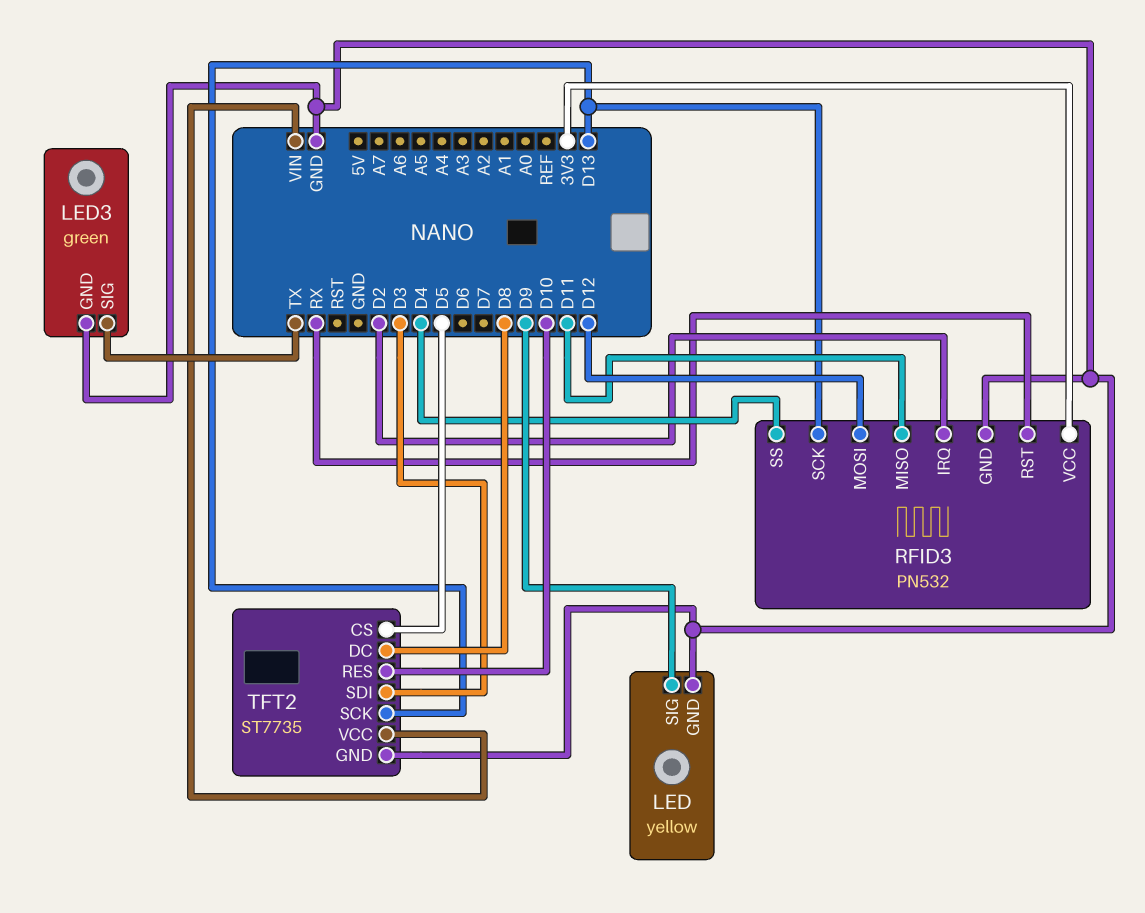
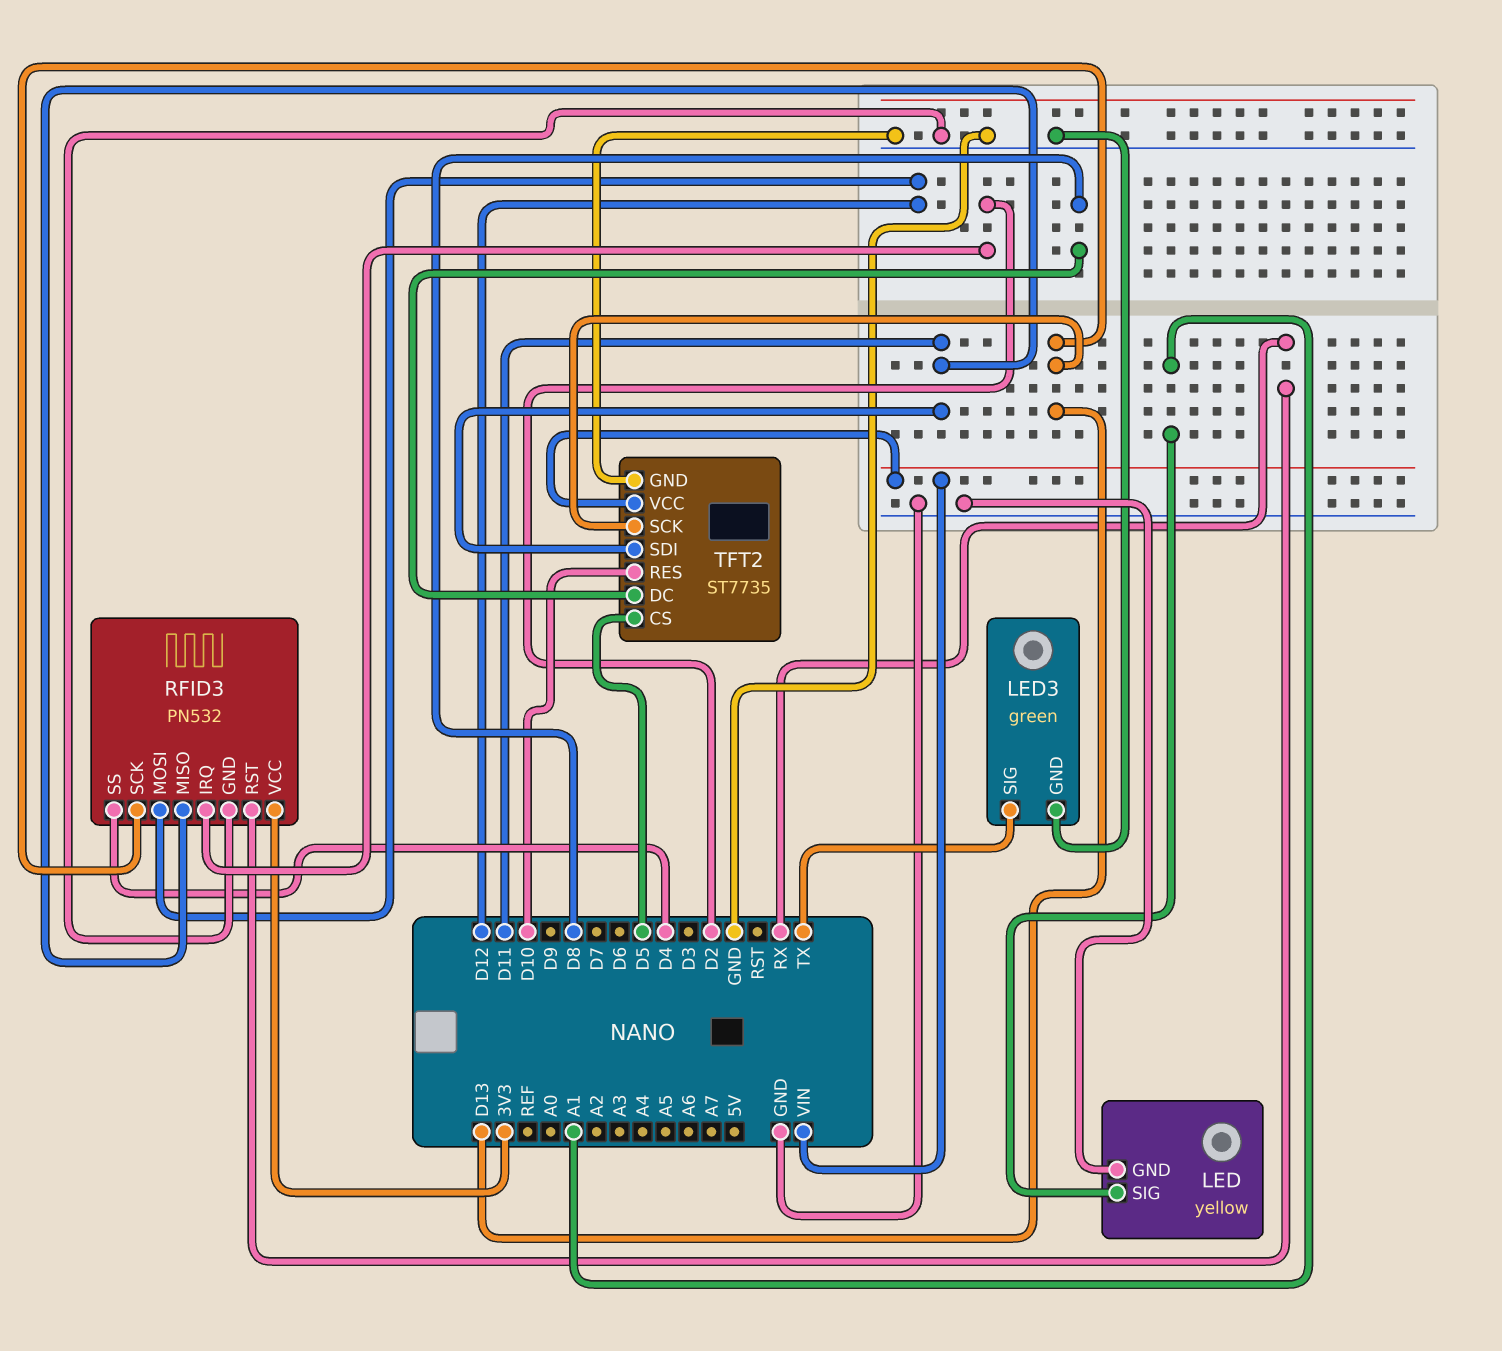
LED pin SIG: D9 -> A1
TFT2 pin SDI: D3 -> D11

